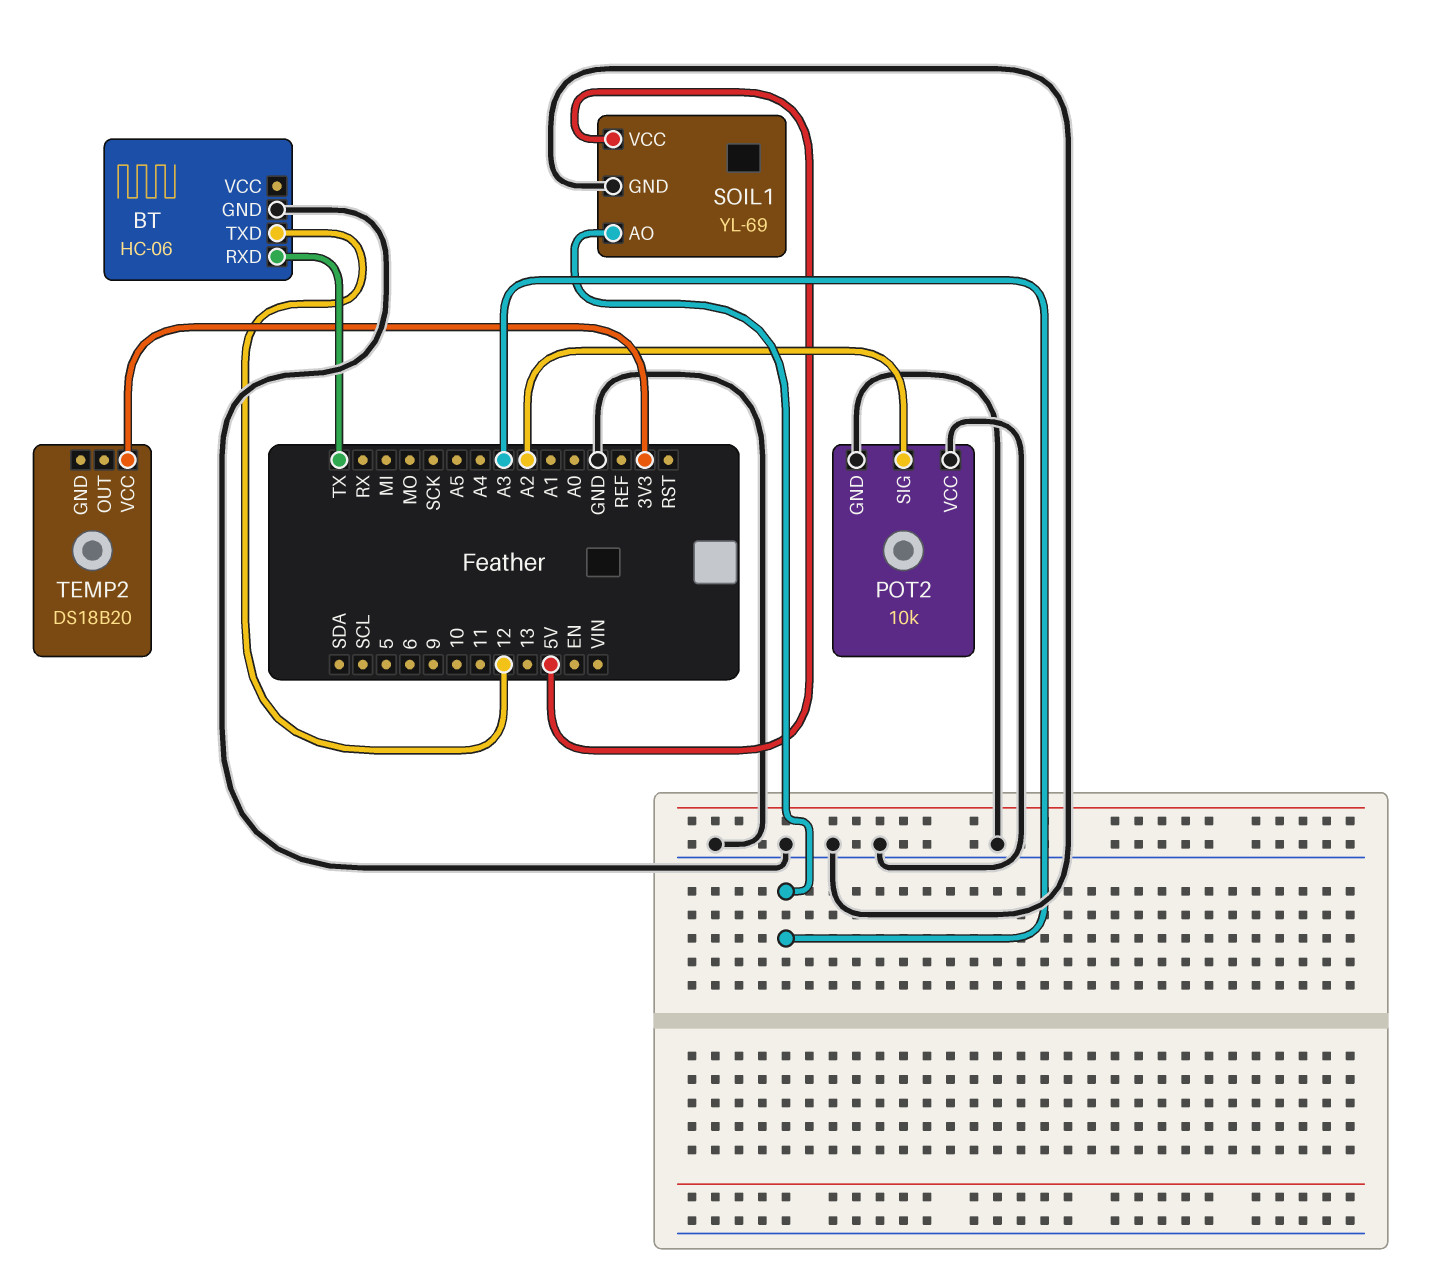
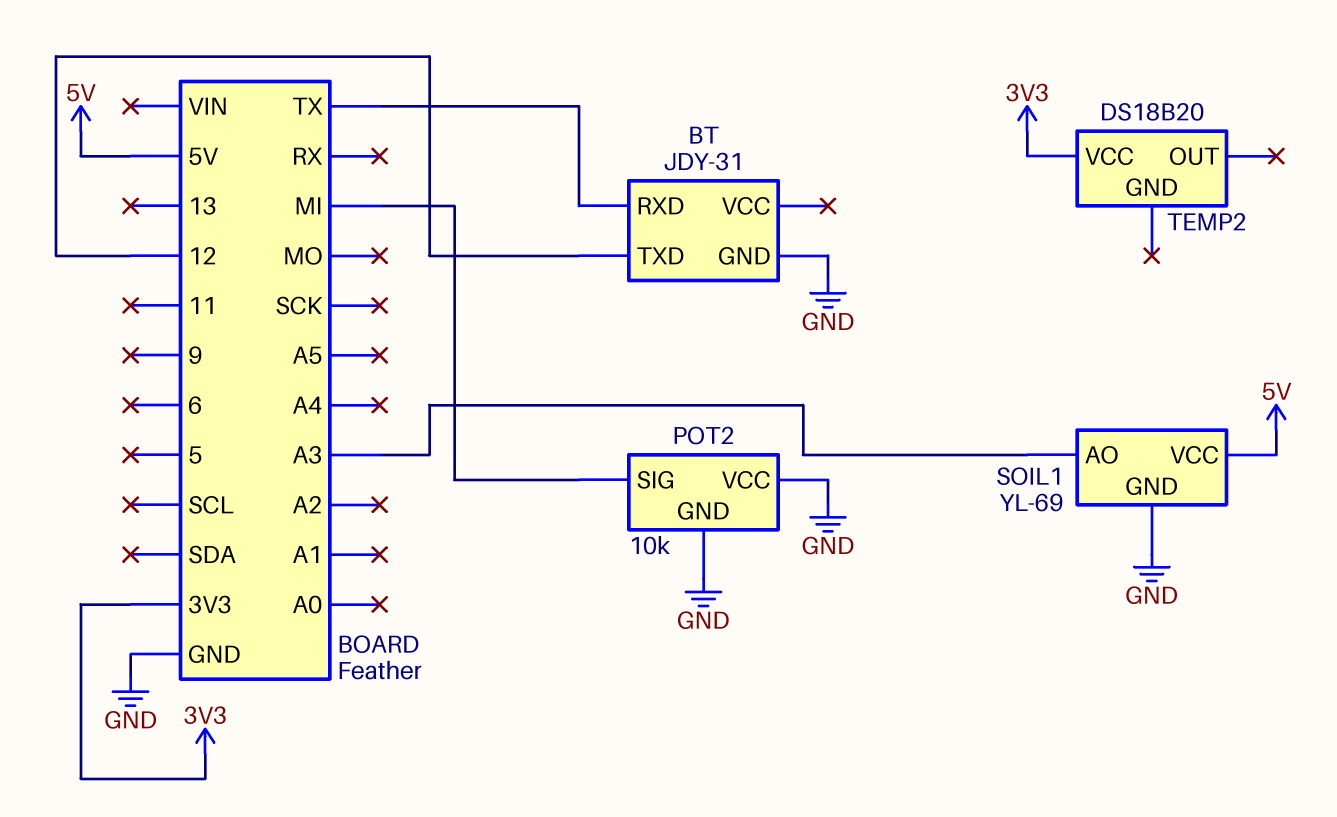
BT: HC-06 -> JDY-31
POT2 pin SIG: A2 -> MI

